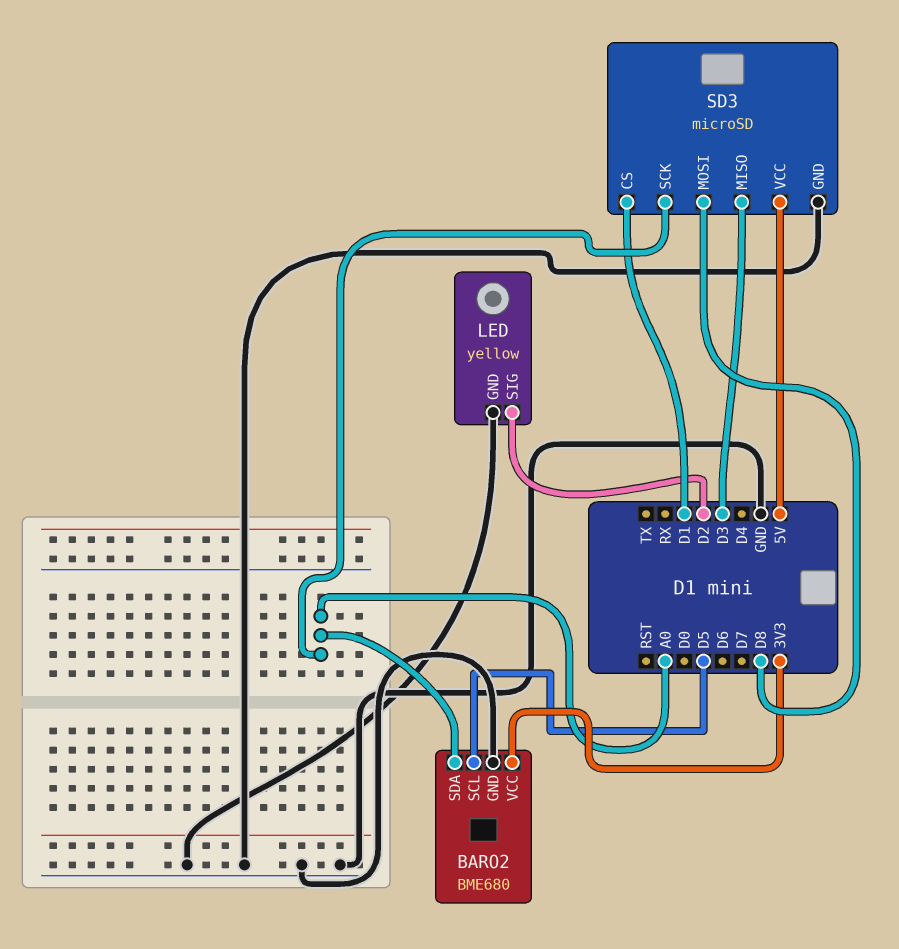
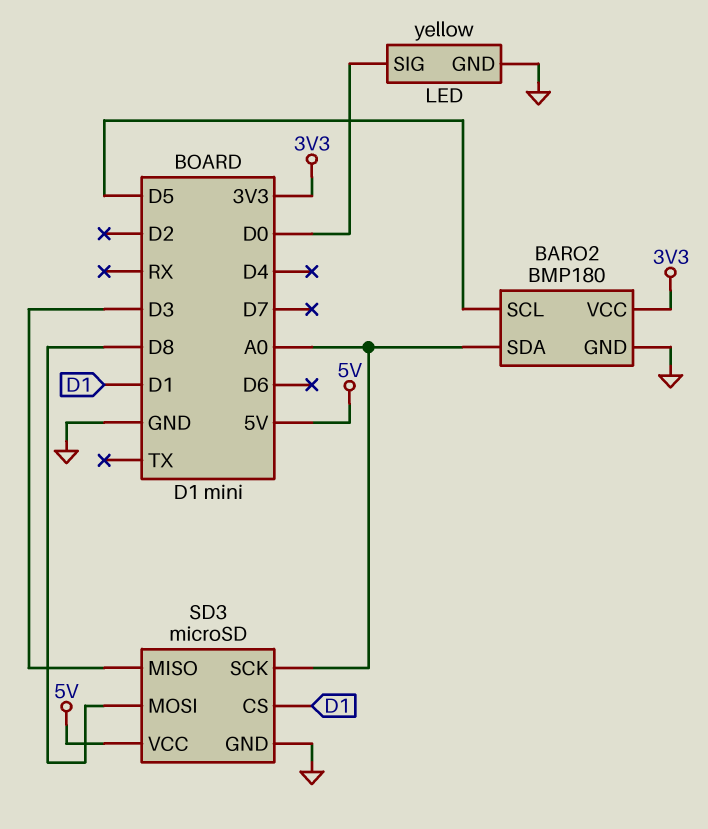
BARO2: BME680 -> BMP180
LED pin SIG: D2 -> D0

